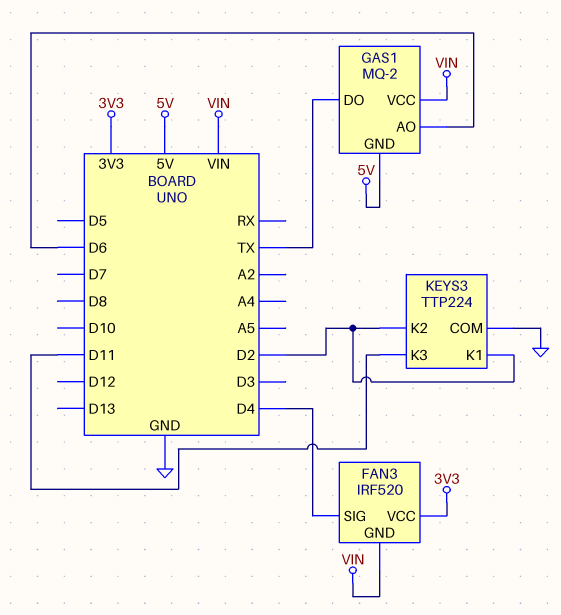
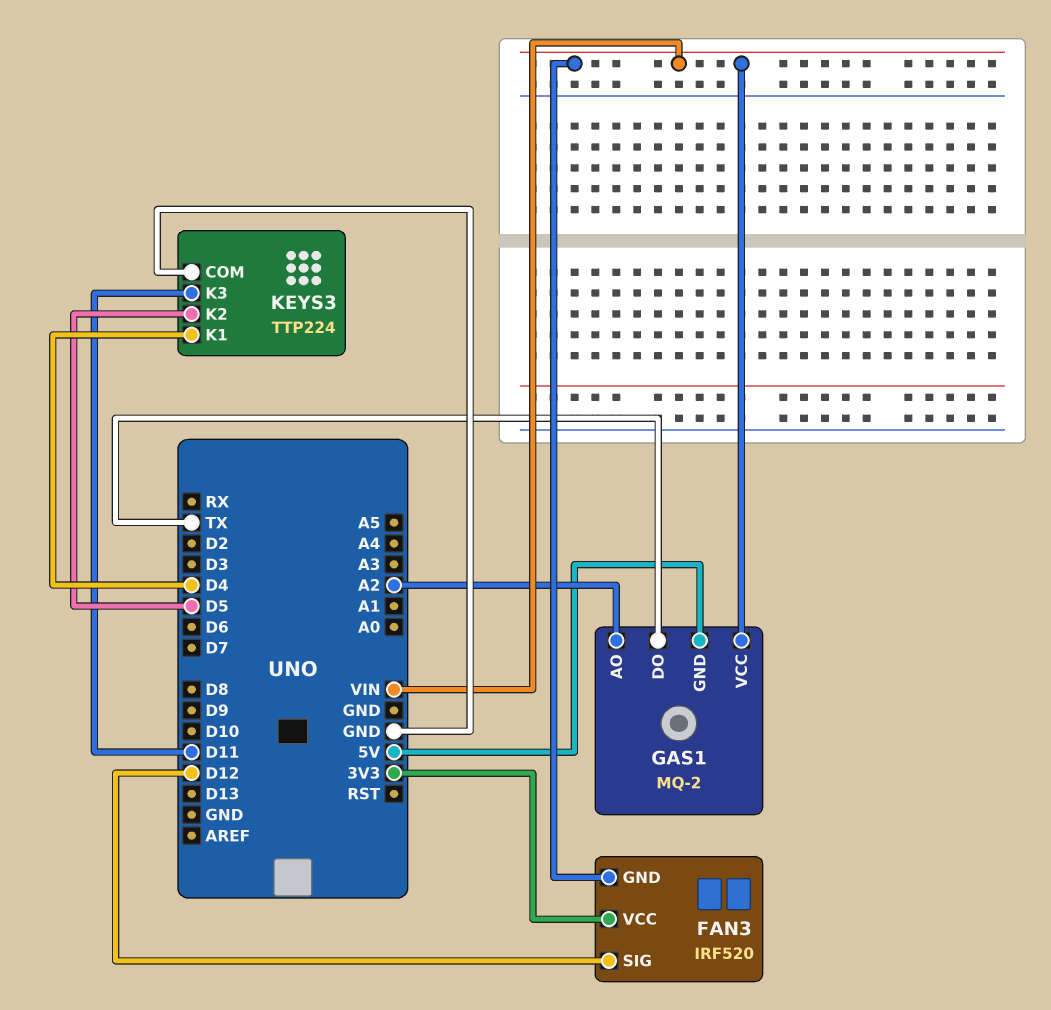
FAN3 pin SIG: D4 -> D12
GAS1 pin AO: D6 -> A2
KEYS3 pin K1: D2 -> D4
KEYS3 pin K2: D2 -> D5

